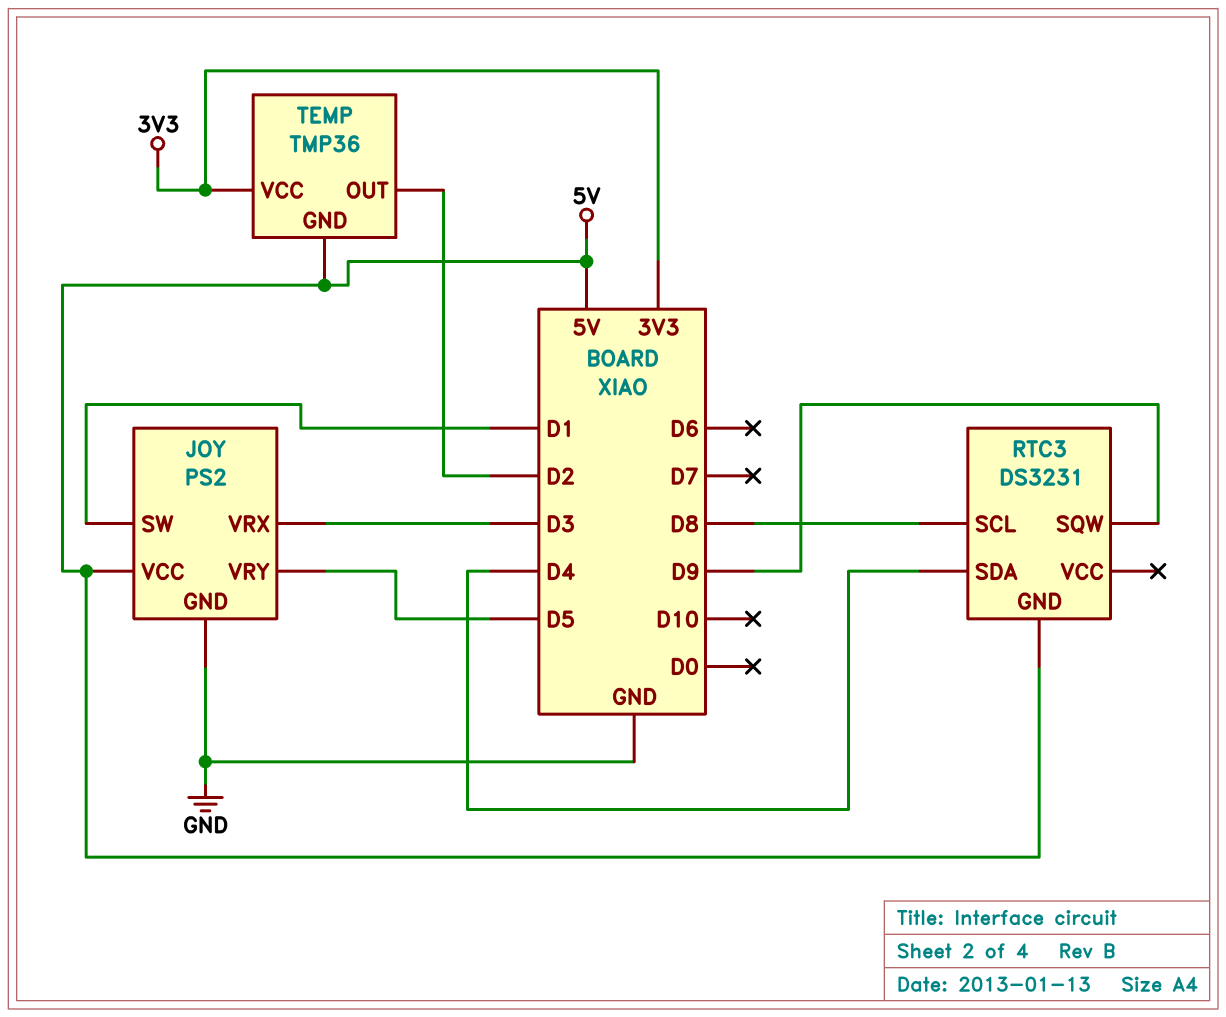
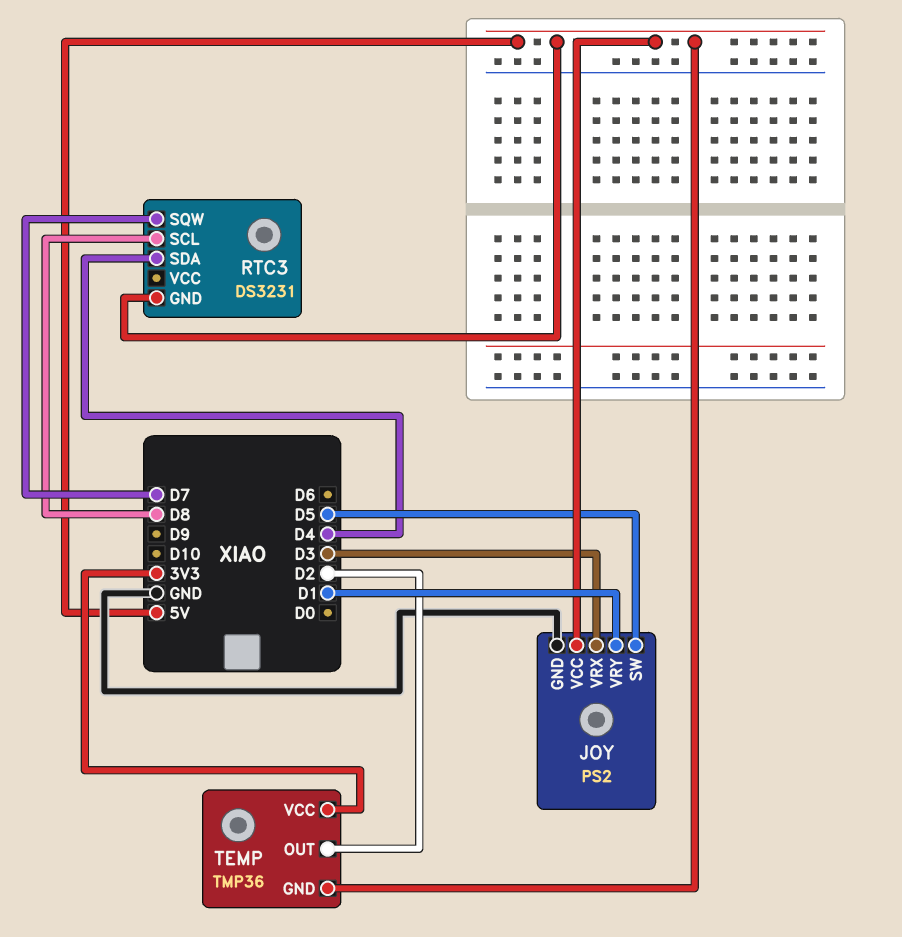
JOY pin SW: D1 -> D5
JOY pin VRY: D5 -> D1
RTC3 pin SQW: D9 -> D7

